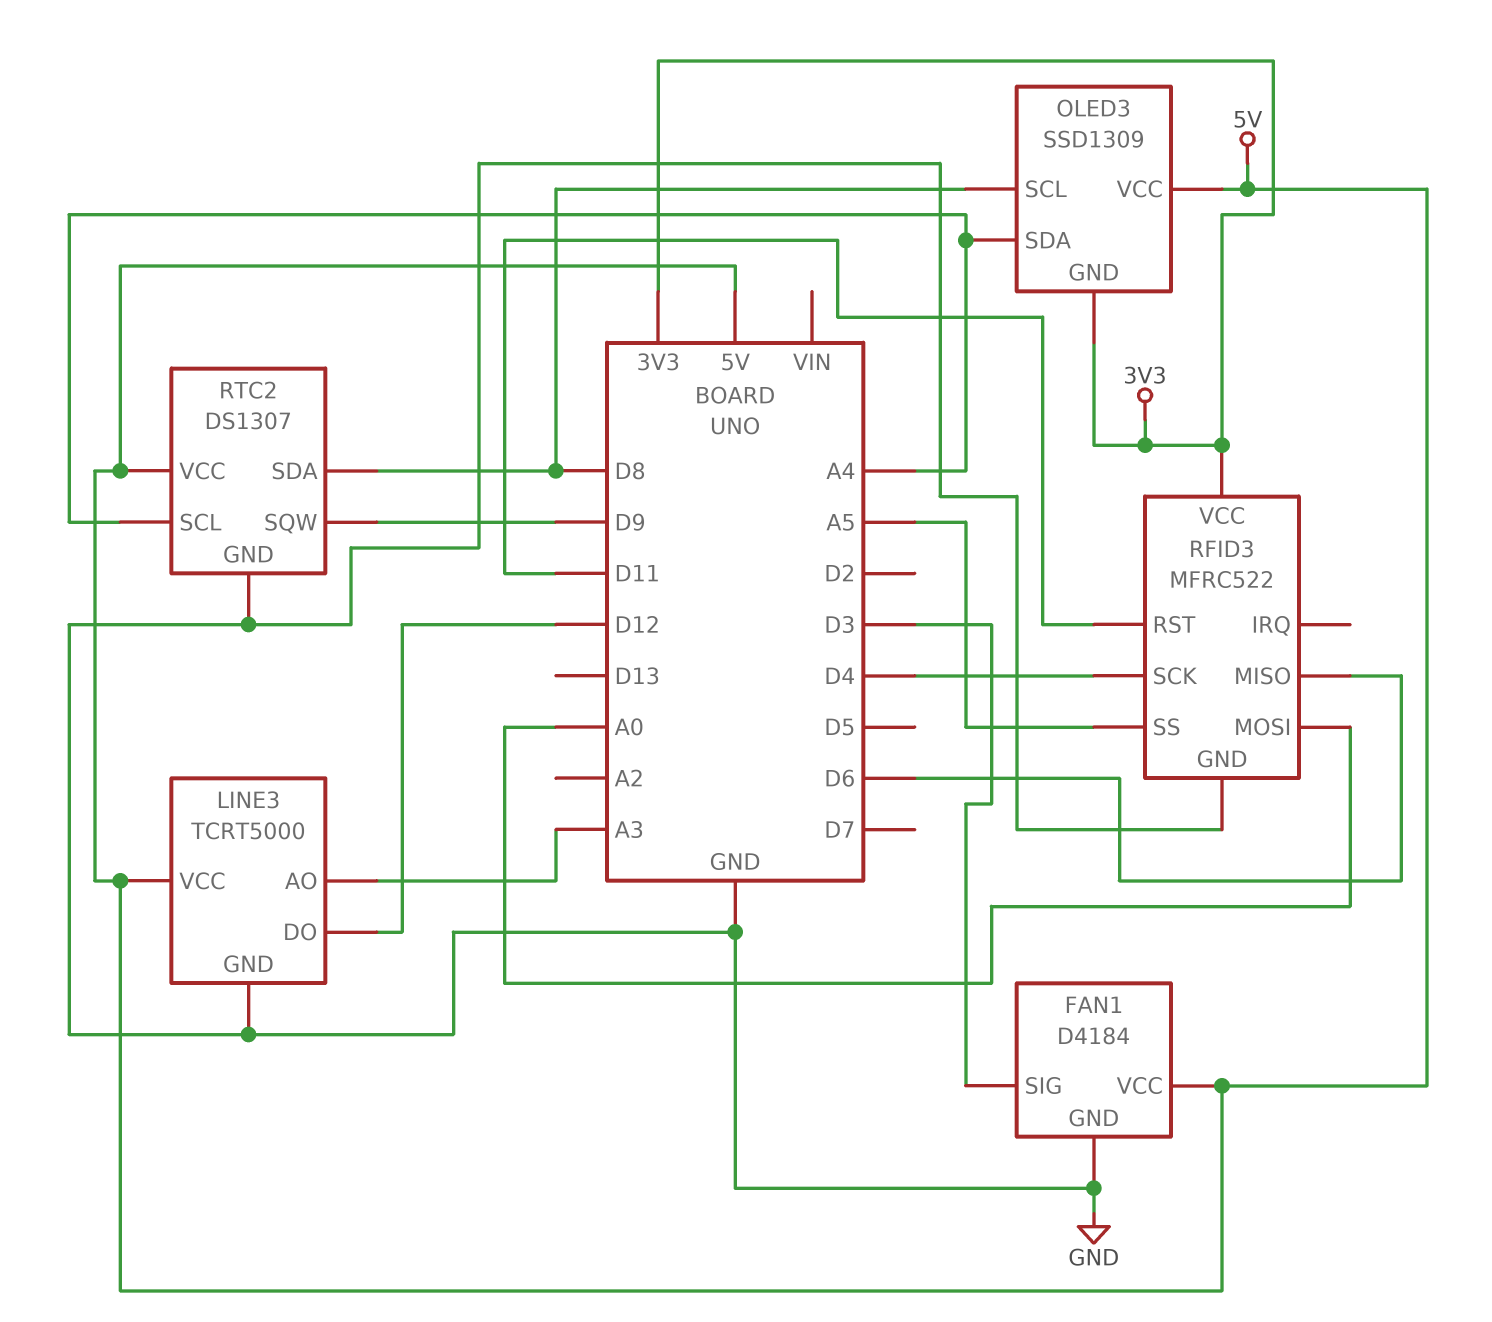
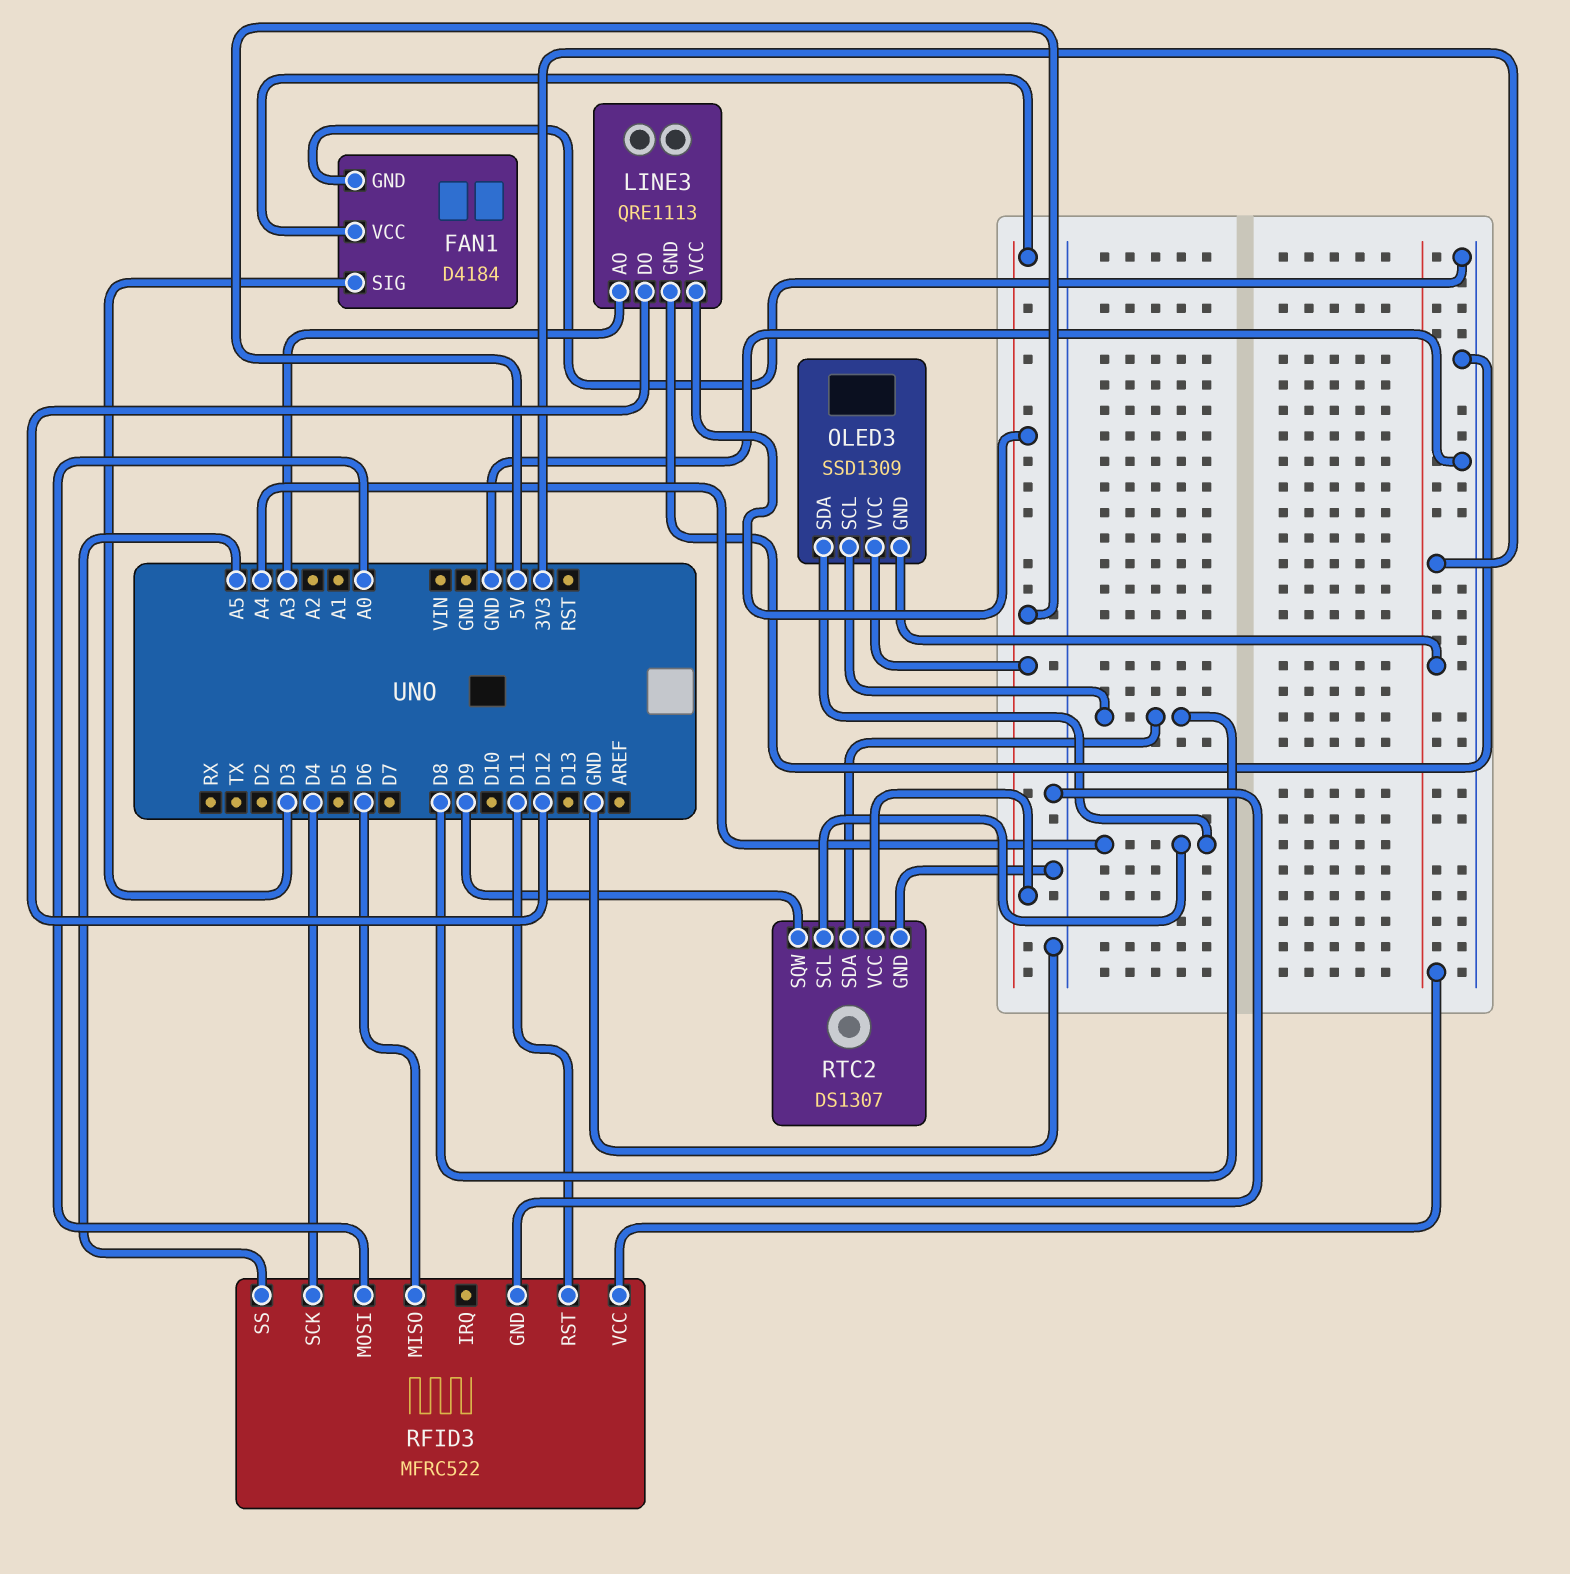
LINE3: TCRT5000 -> QRE1113

